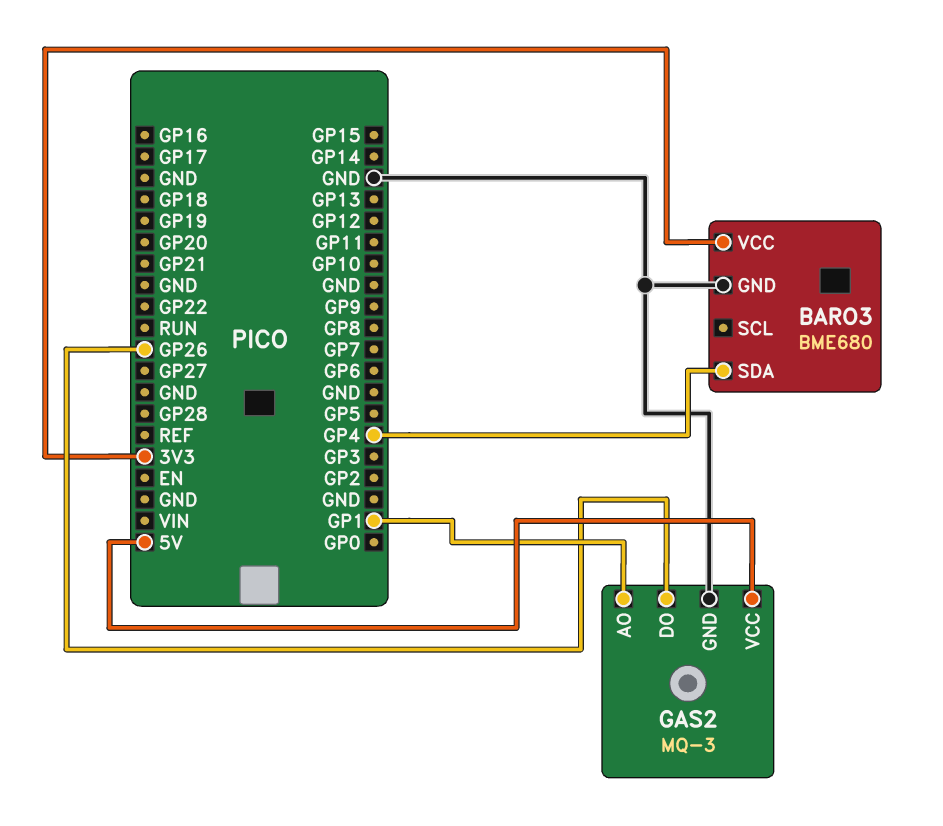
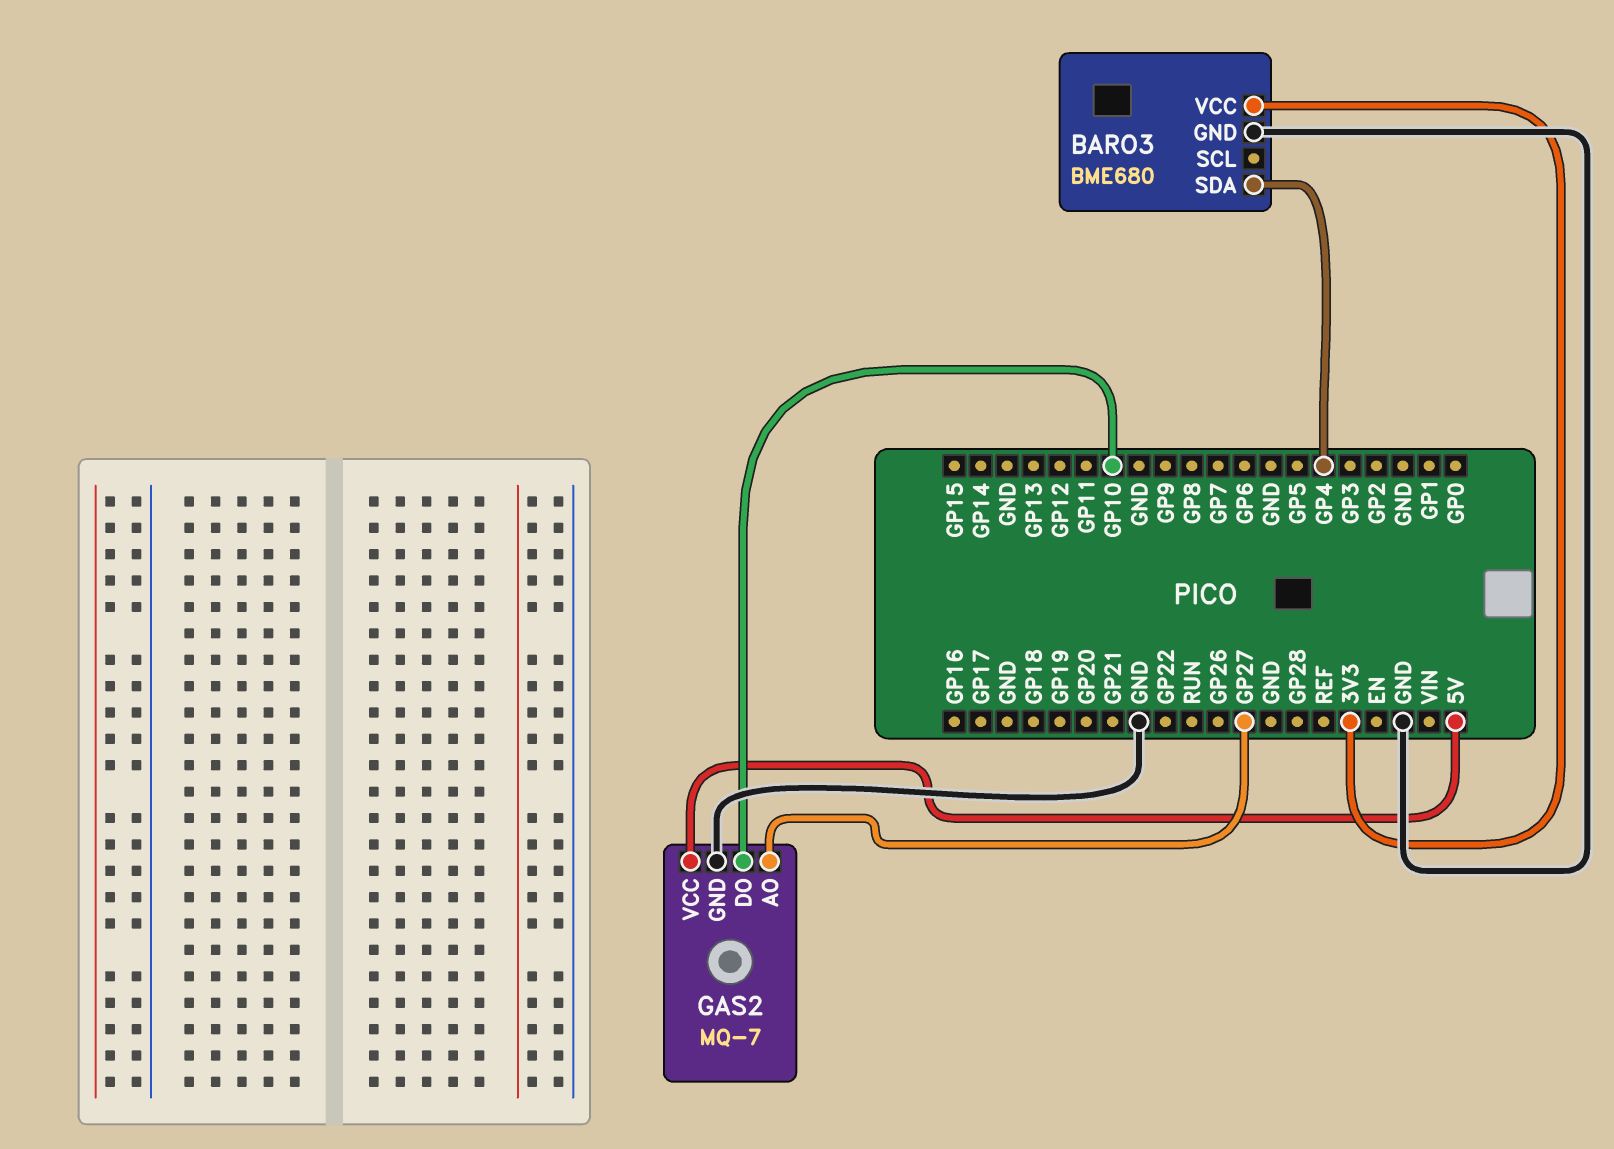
GAS2: MQ-3 -> MQ-7
GAS2 pin AO: GP1 -> GP27
GAS2 pin DO: GP26 -> GP10

